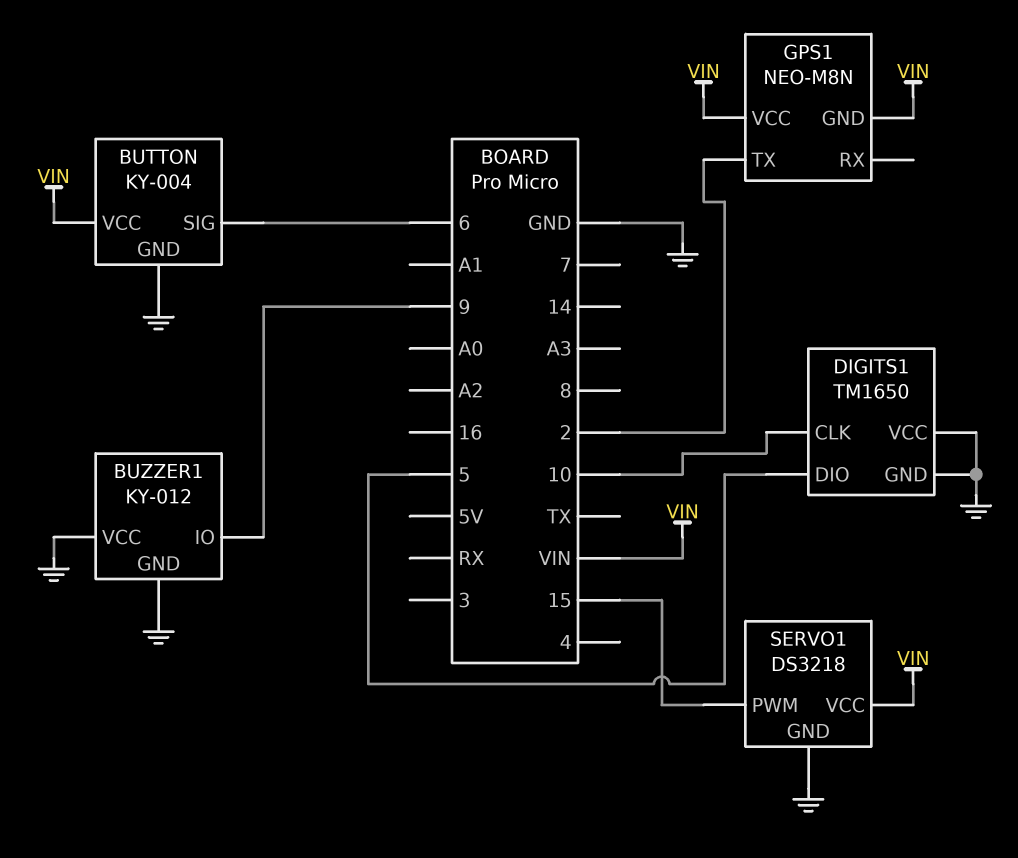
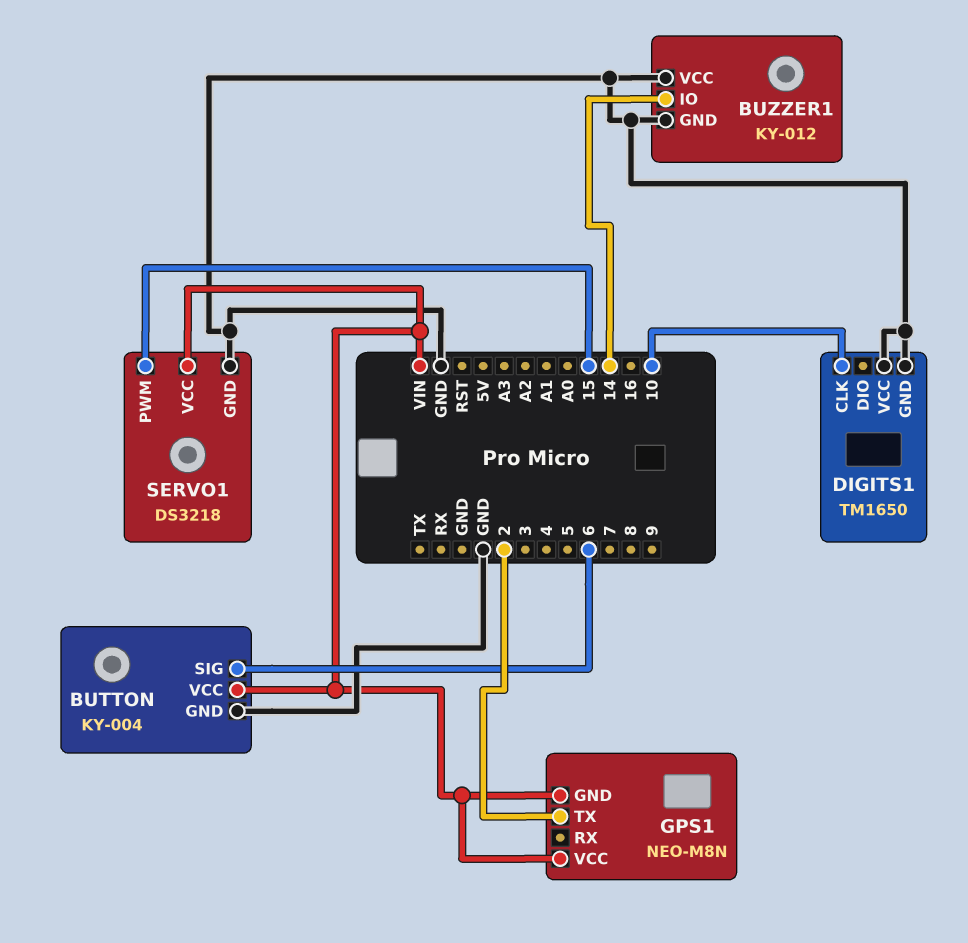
BUZZER1 pin IO: 9 -> 14
DIGITS1 pin DIO: 5 -> none

